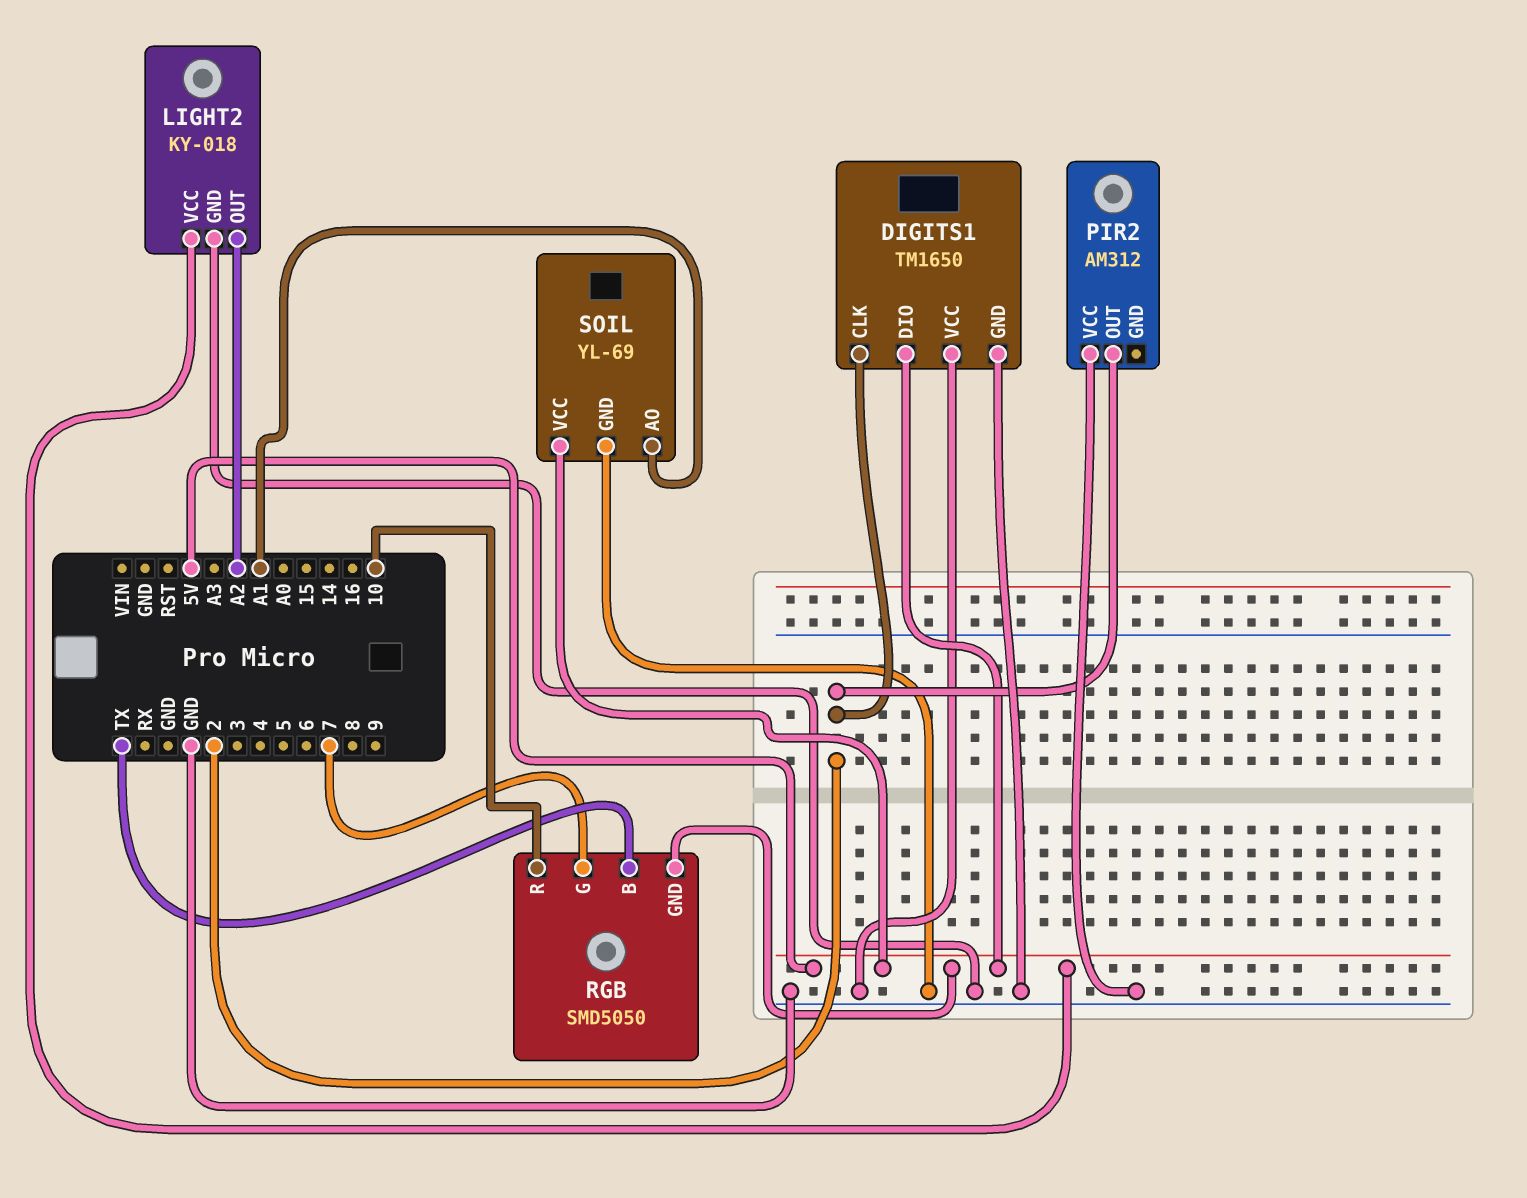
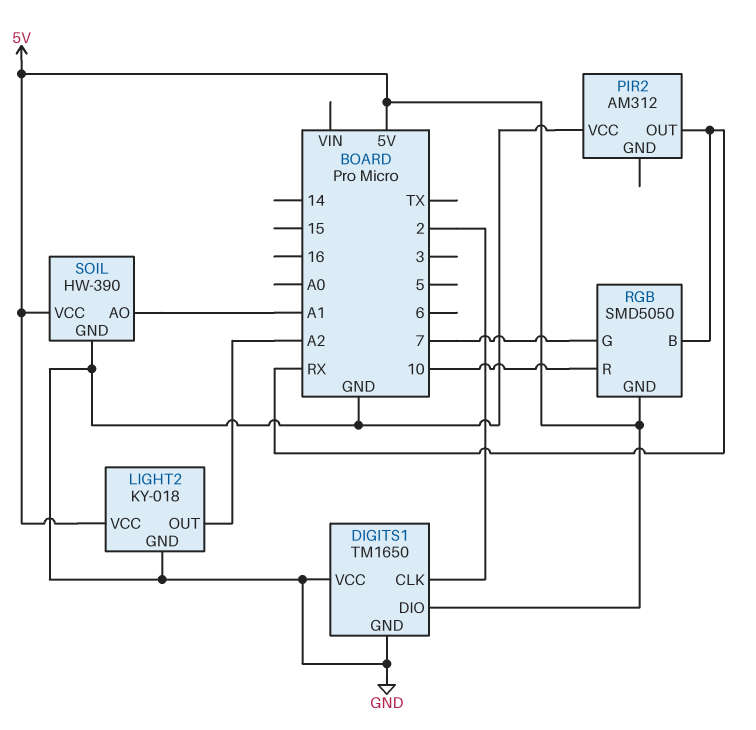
PIR2 pin OUT: 2 -> RX
RGB pin B: TX -> RX
SOIL: YL-69 -> HW-390

